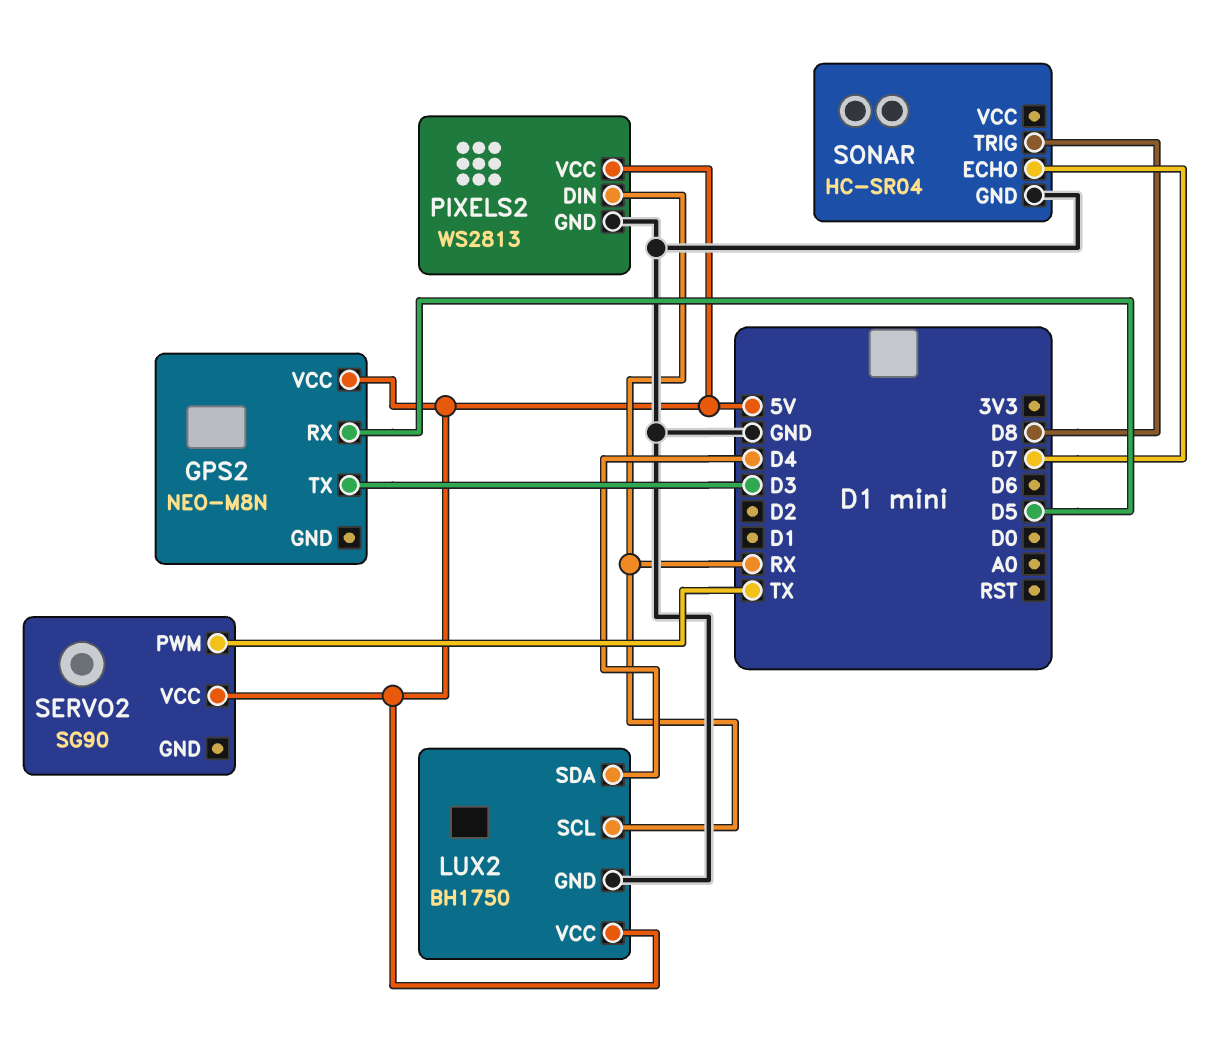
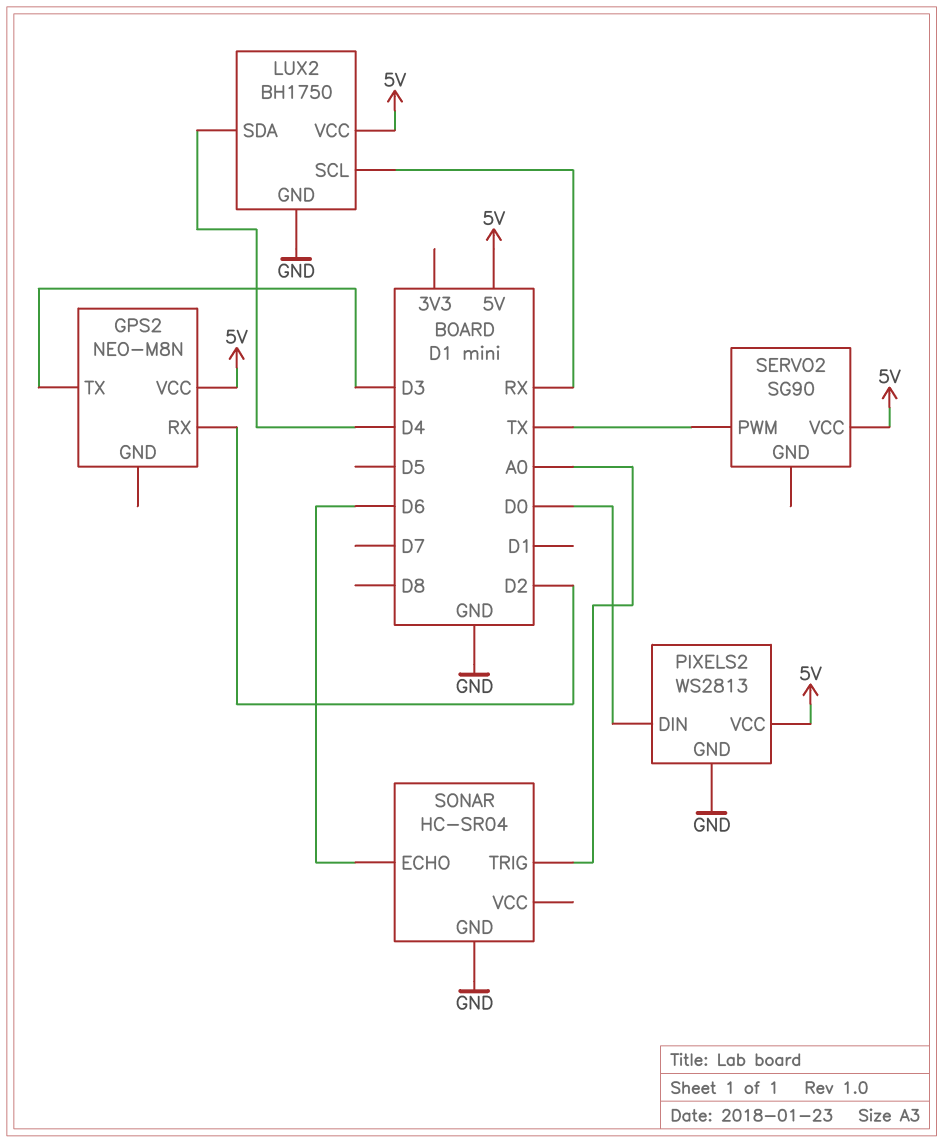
GPS2 pin RX: D5 -> D2
PIXELS2 pin DIN: RX -> D0
SONAR pin ECHO: D7 -> D6
SONAR pin TRIG: D8 -> A0

